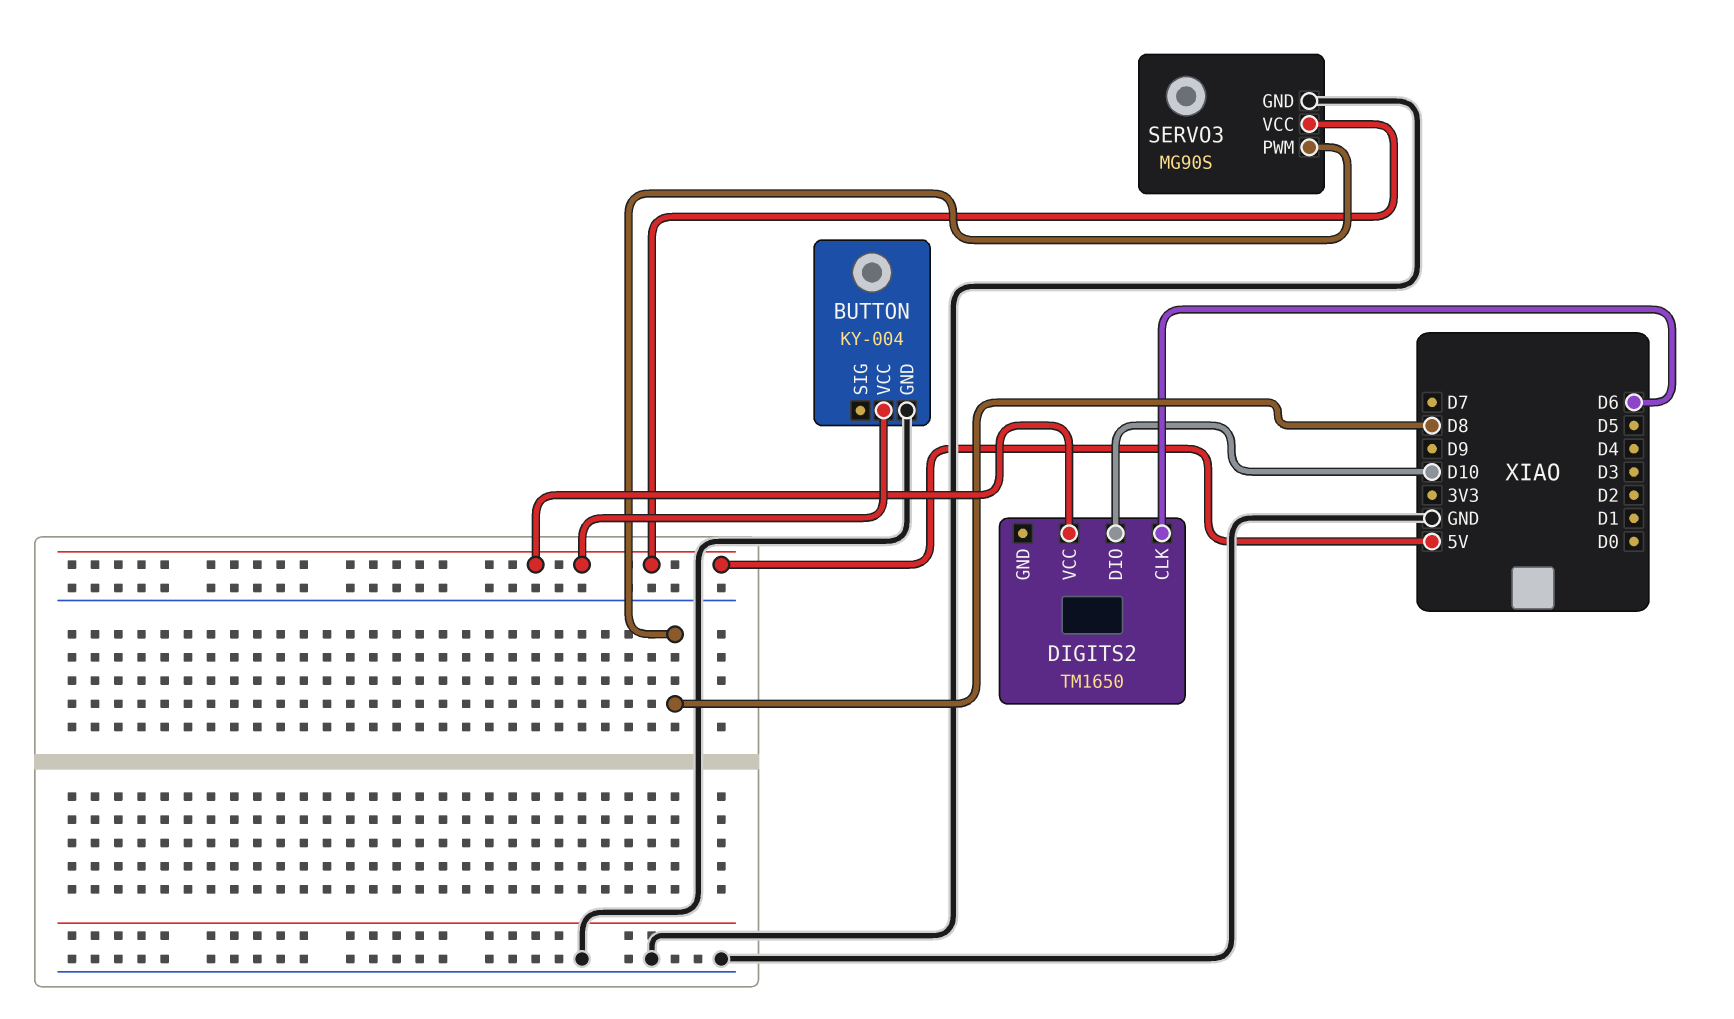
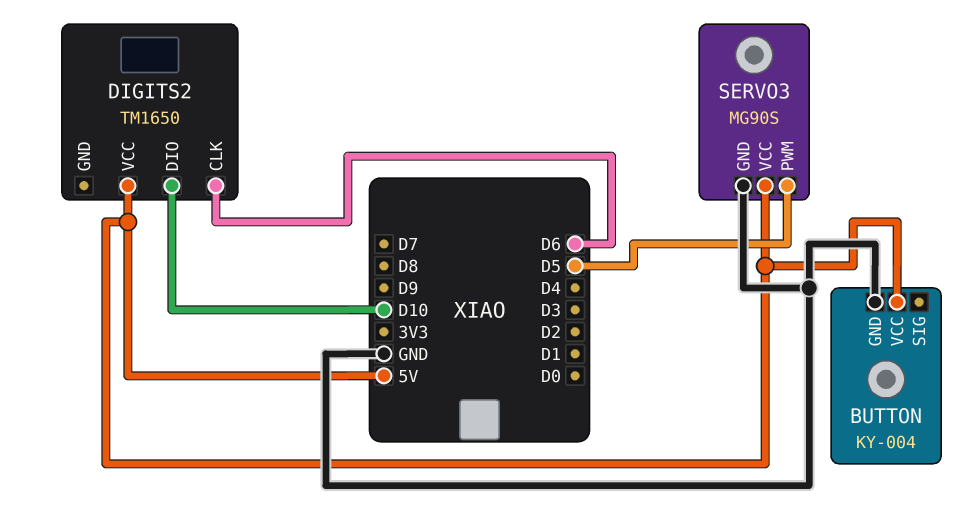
SERVO3 pin PWM: D8 -> D5

